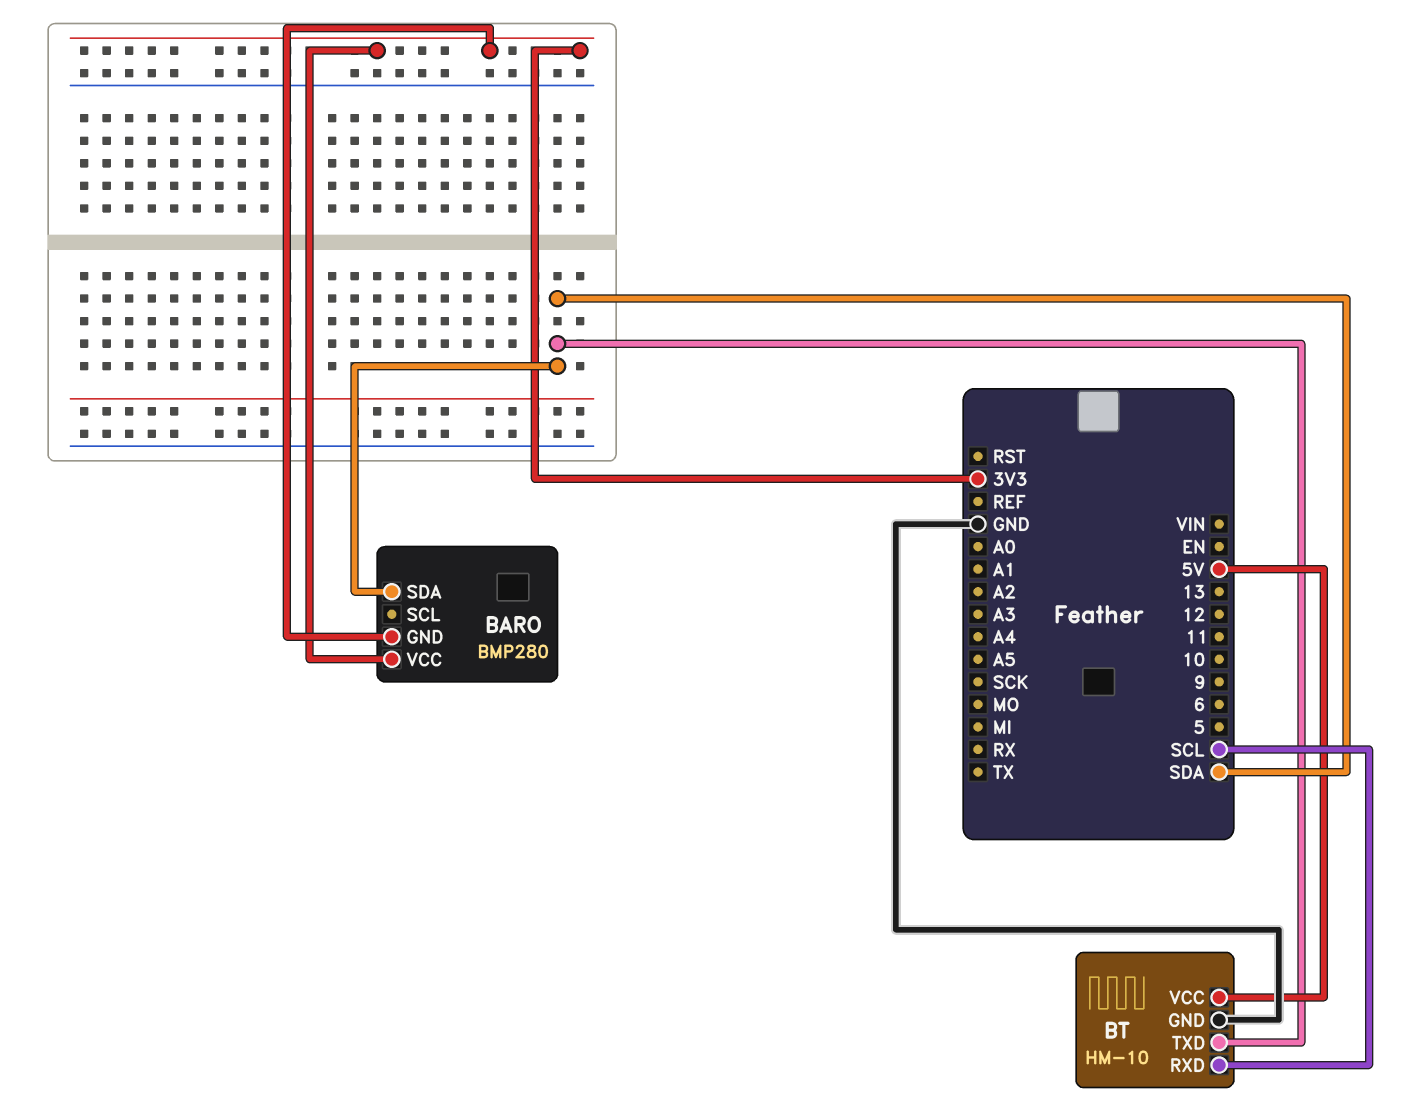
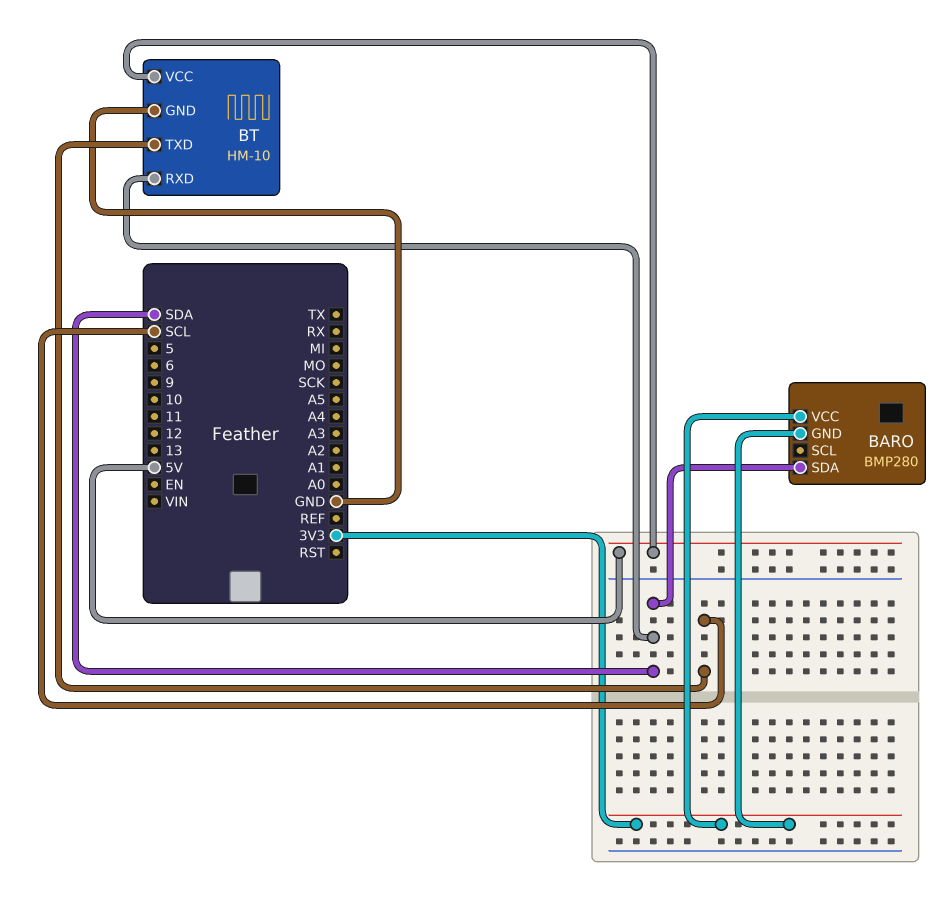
BT pin RXD: SCL -> SDA
BT pin TXD: SDA -> SCL

